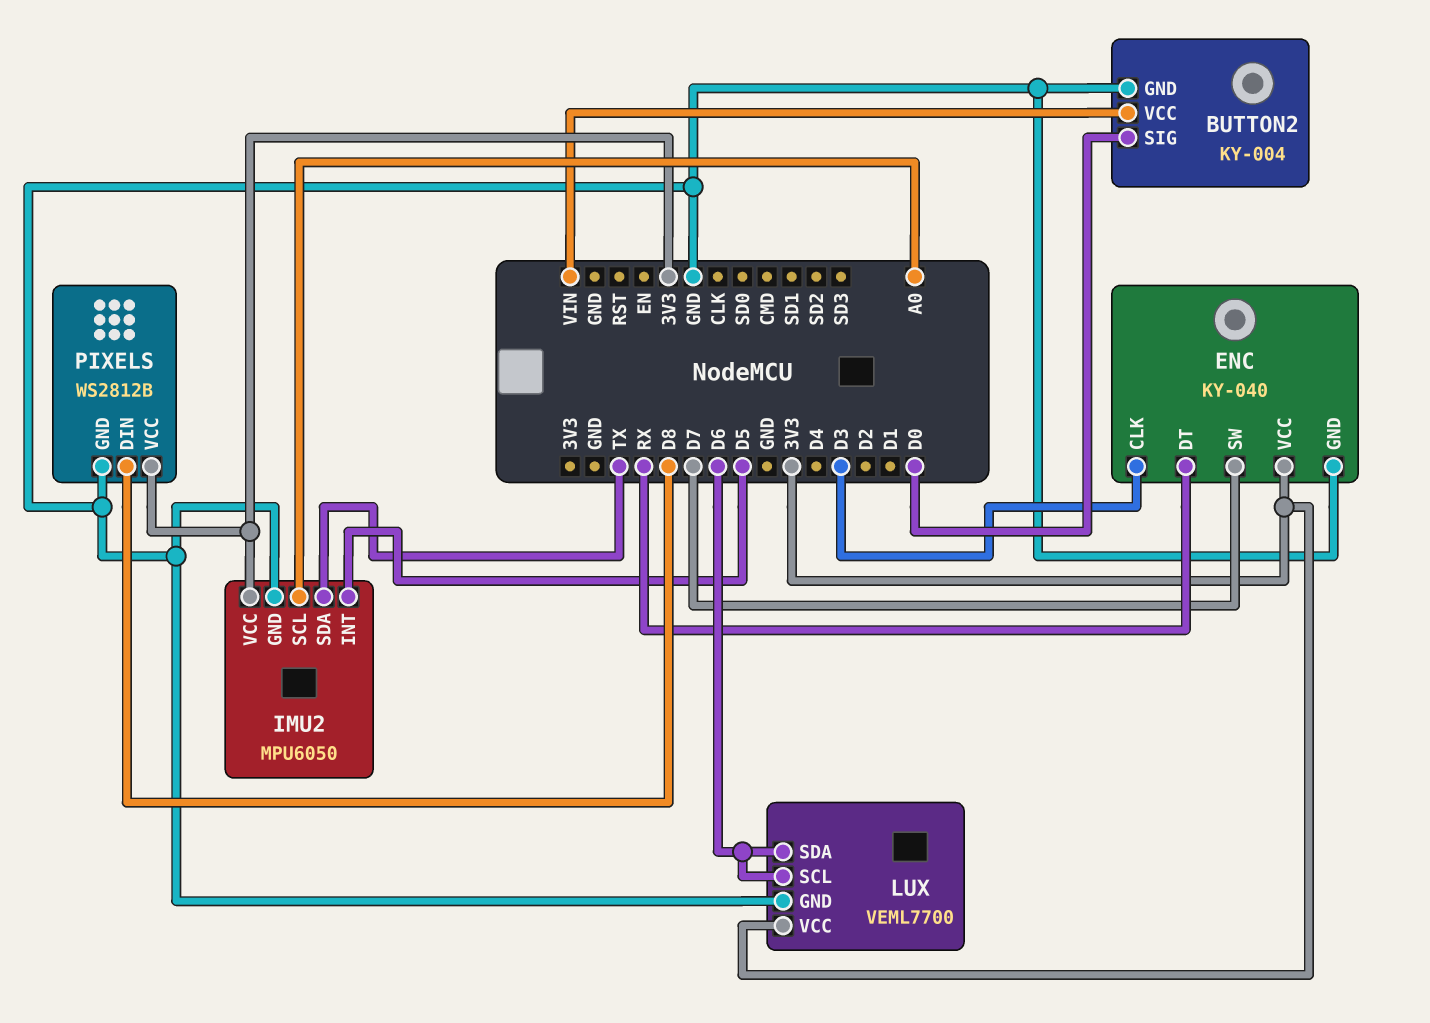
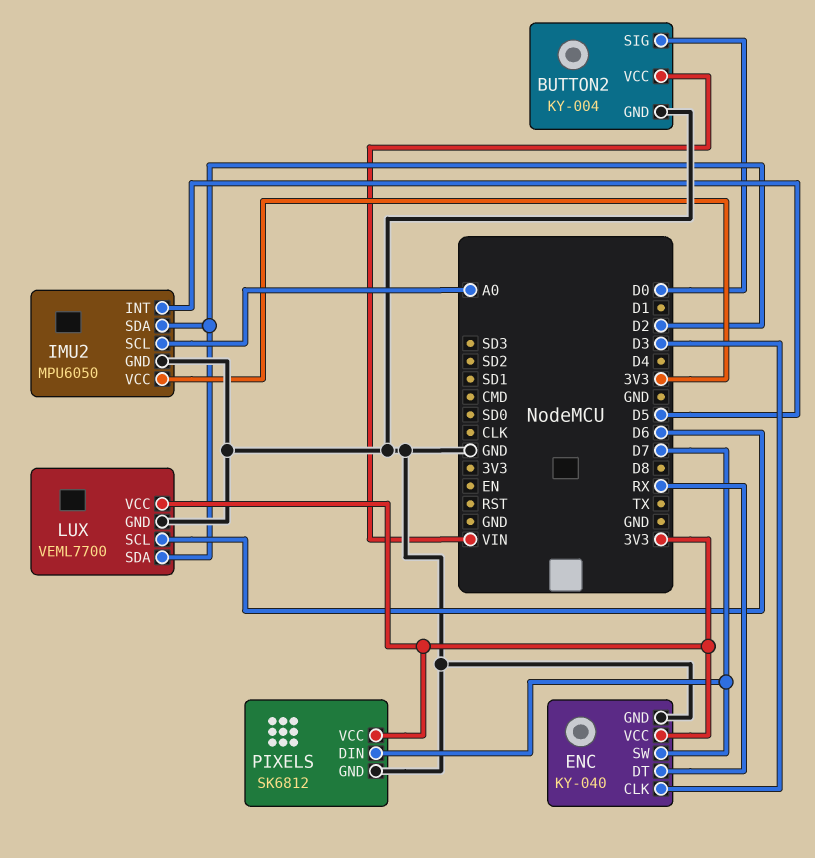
IMU2 pin SDA: TX -> D2
LUX pin SDA: D6 -> D2
PIXELS: WS2812B -> SK6812
PIXELS pin DIN: D8 -> D7

